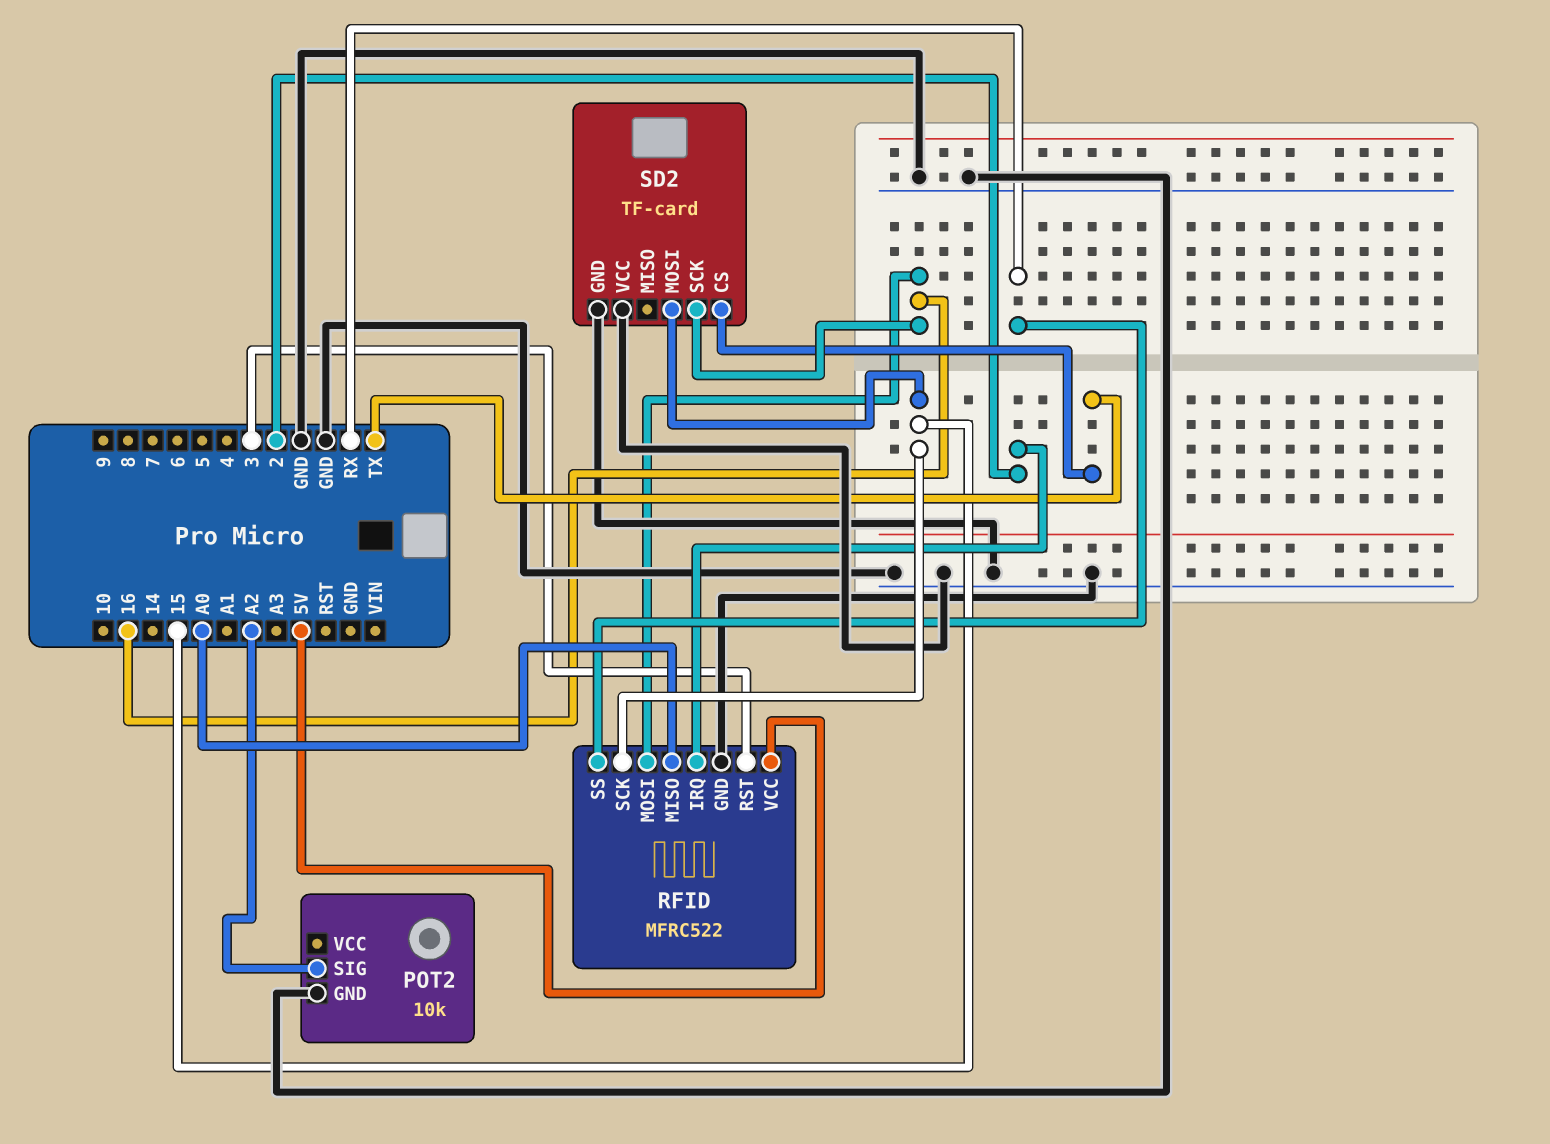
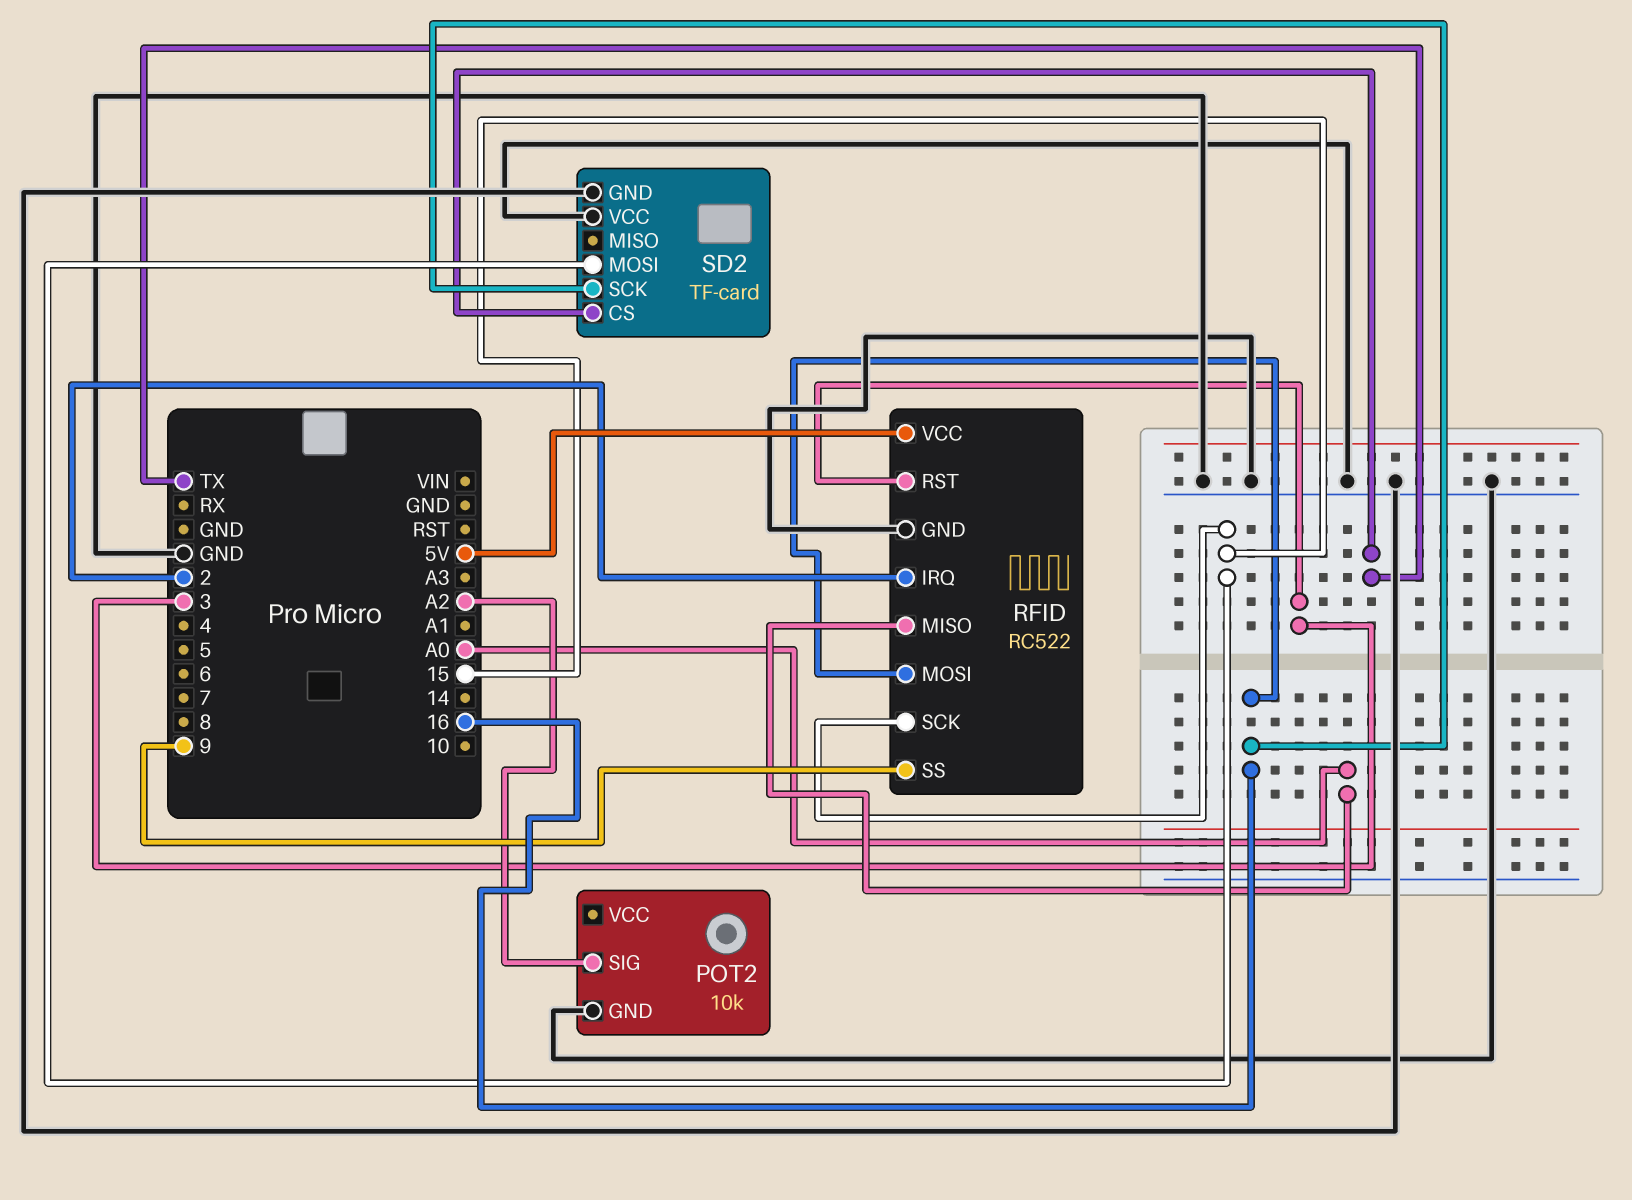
RFID: MFRC522 -> RC522
RFID pin SS: RX -> 9

